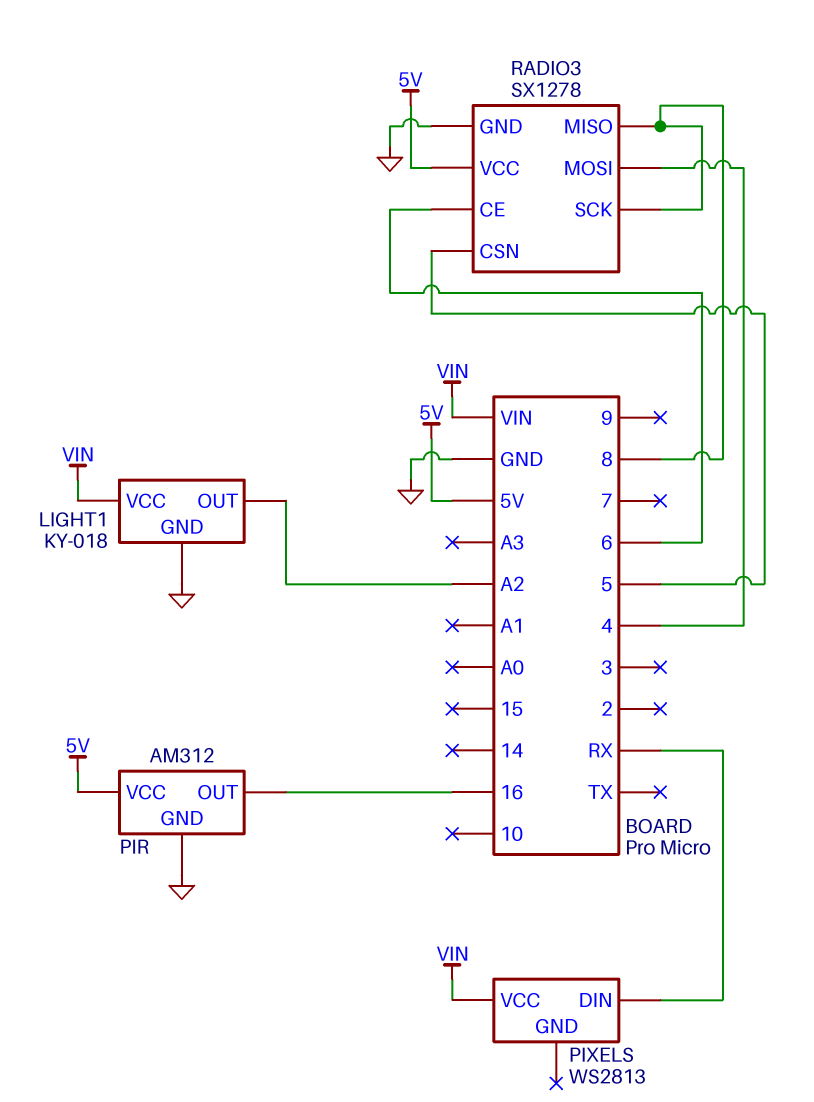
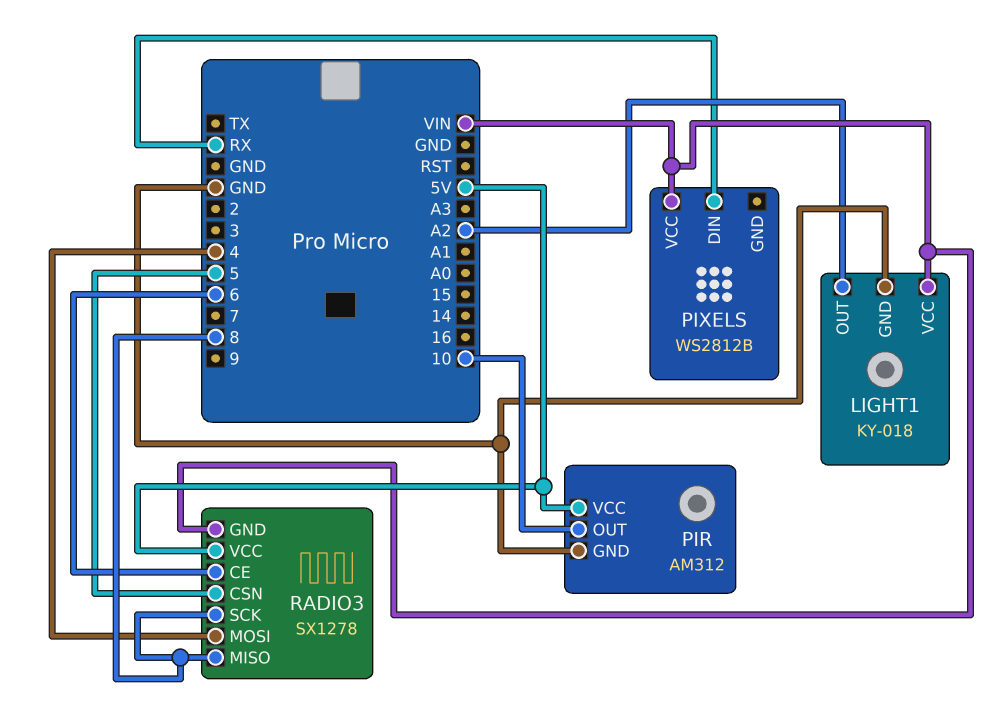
PIR pin OUT: 16 -> 10
PIXELS: WS2813 -> WS2812B
RADIO3 pin GND: GND -> VIN

